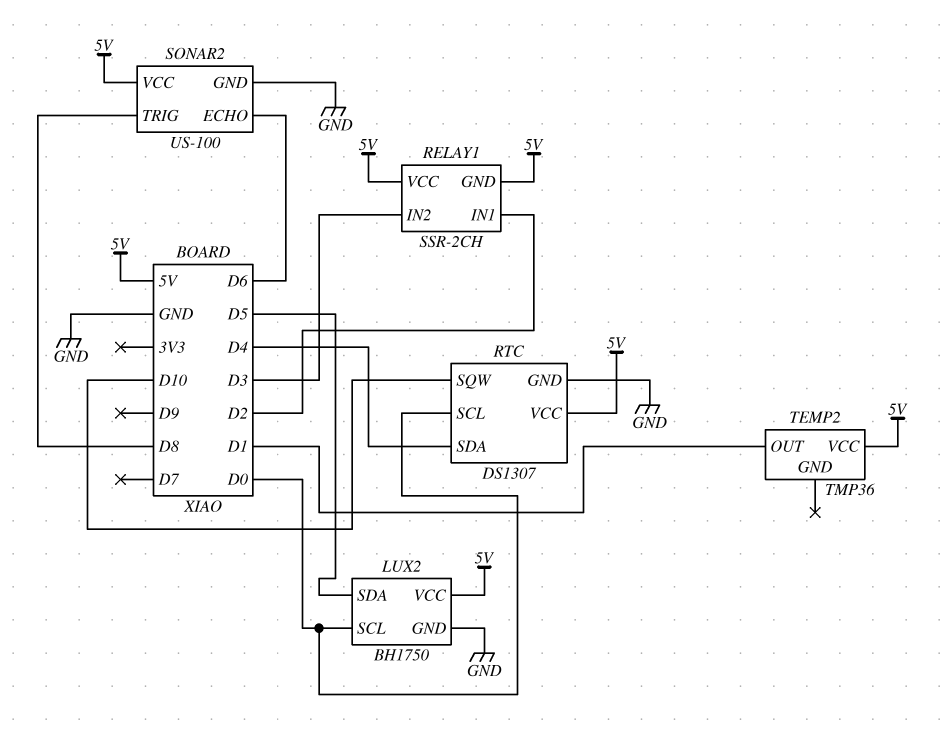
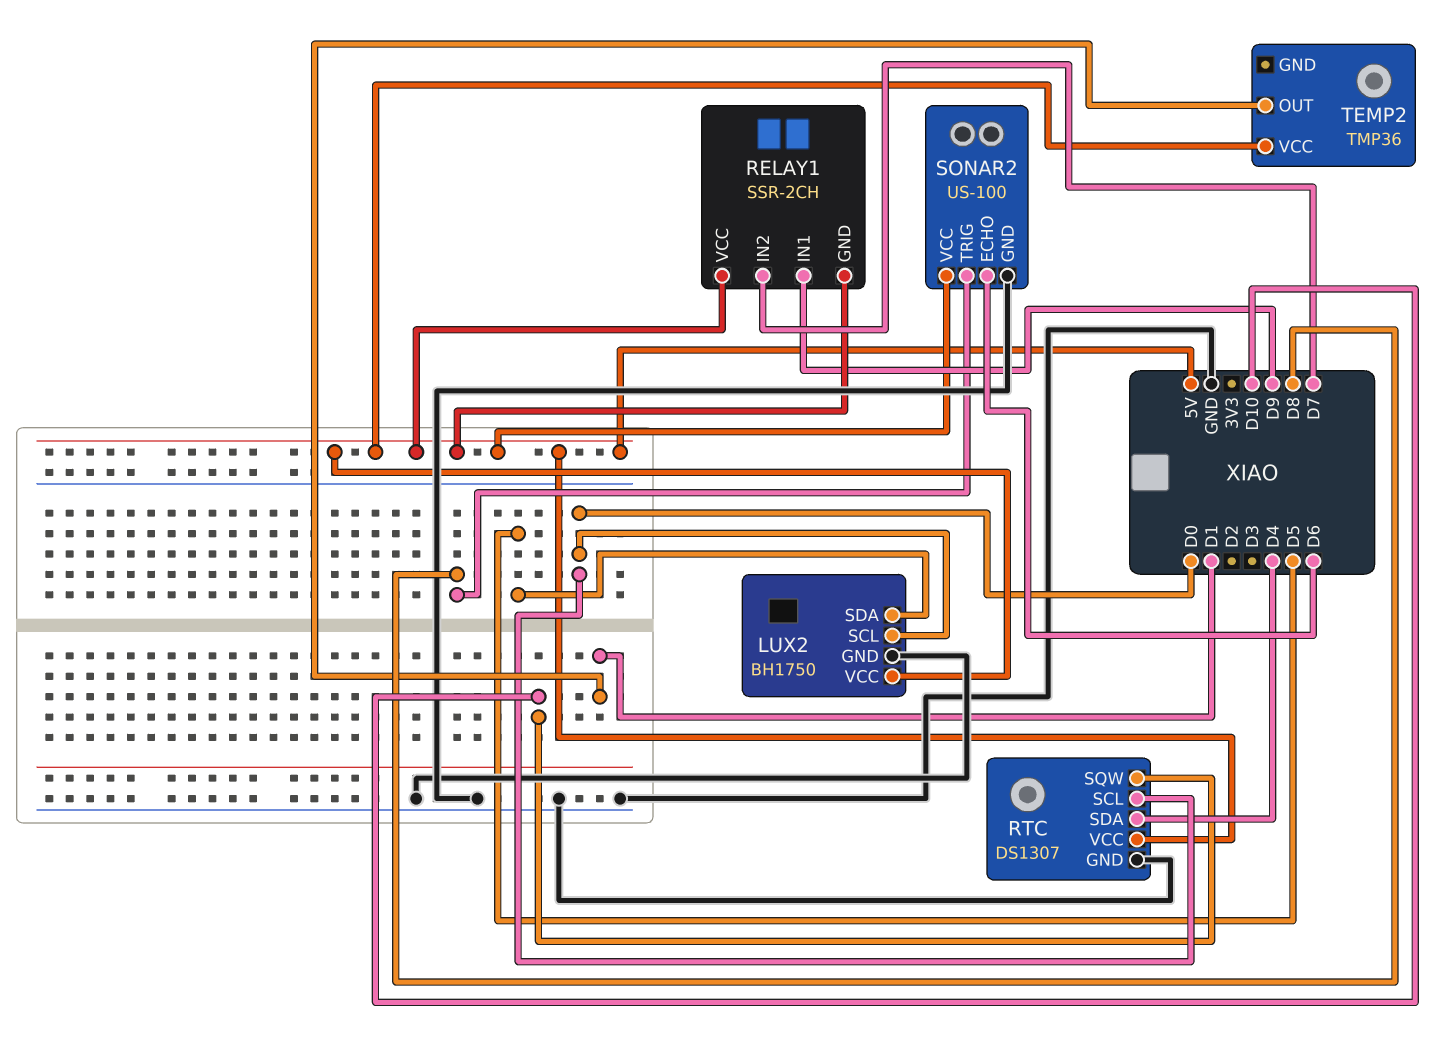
RELAY1 pin IN1: D2 -> D9
RELAY1 pin IN2: D3 -> D7

